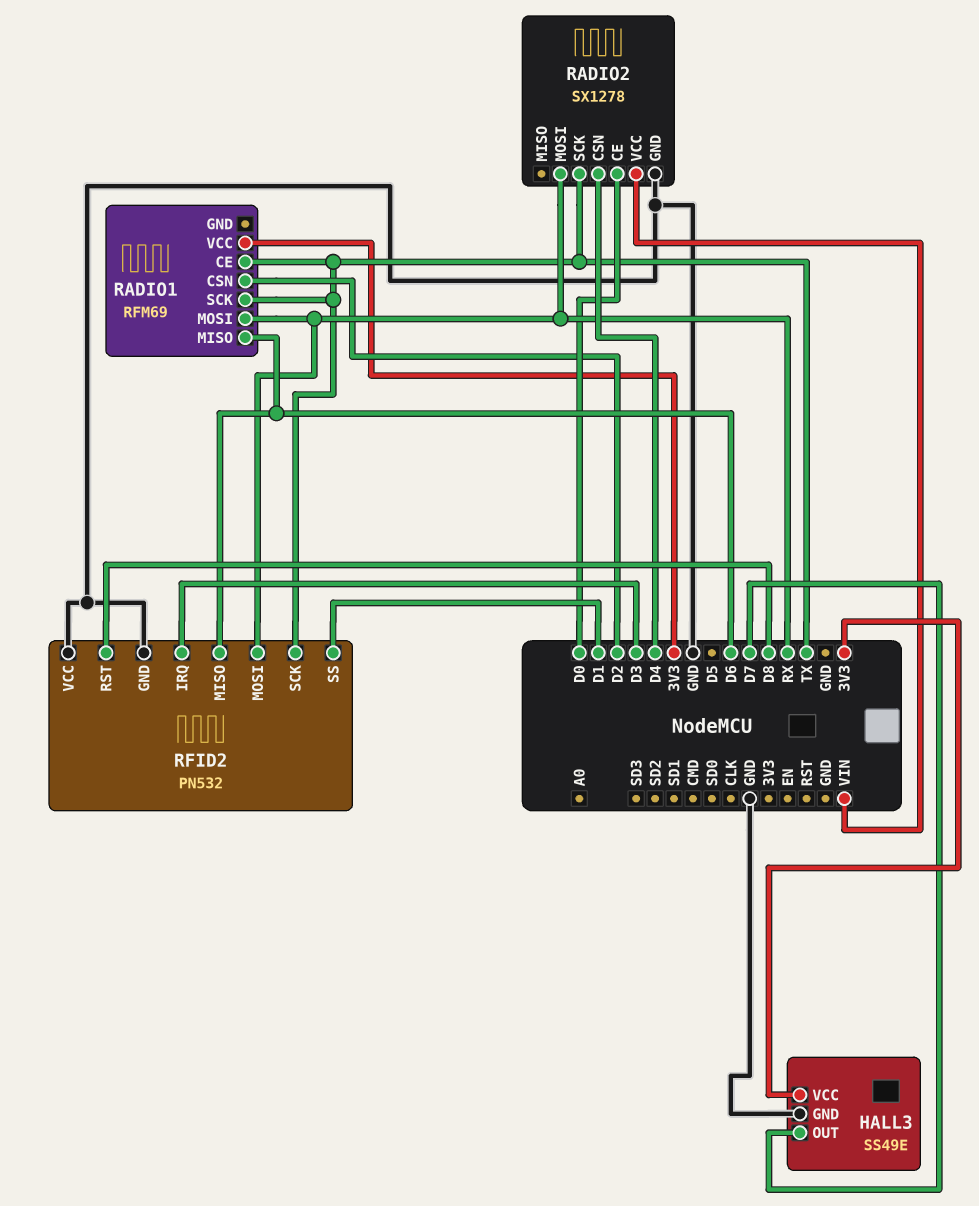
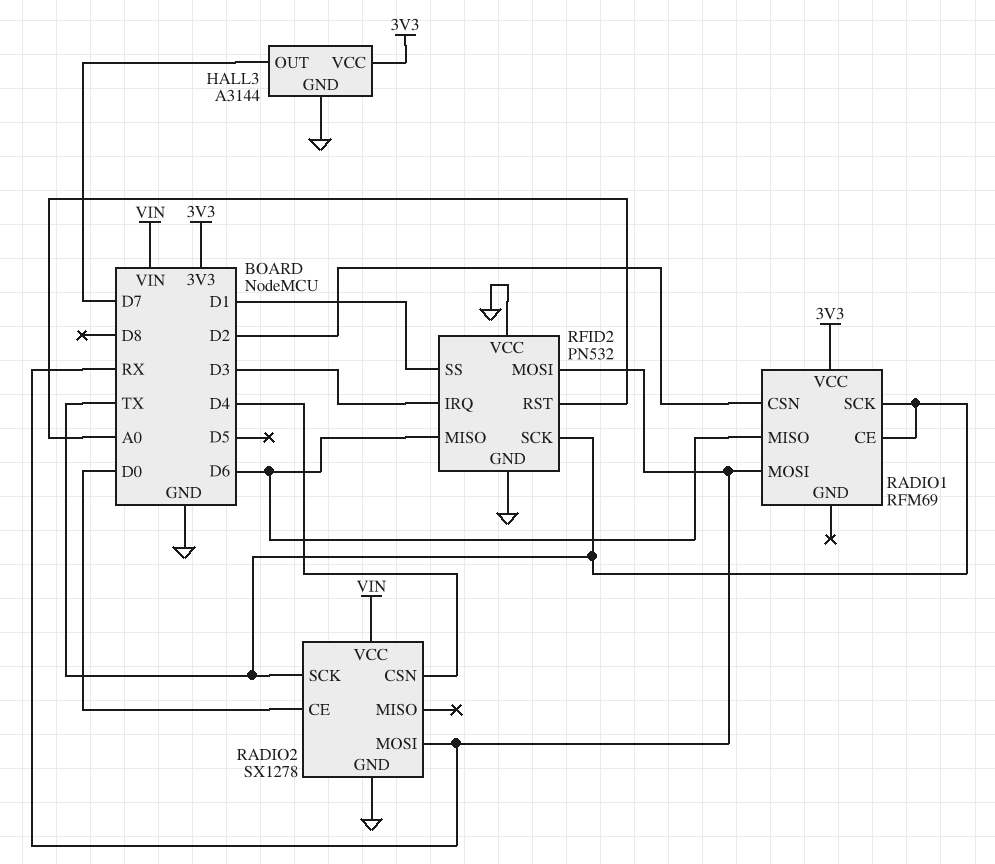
HALL3: SS49E -> A3144
RFID2 pin RST: D8 -> A0

